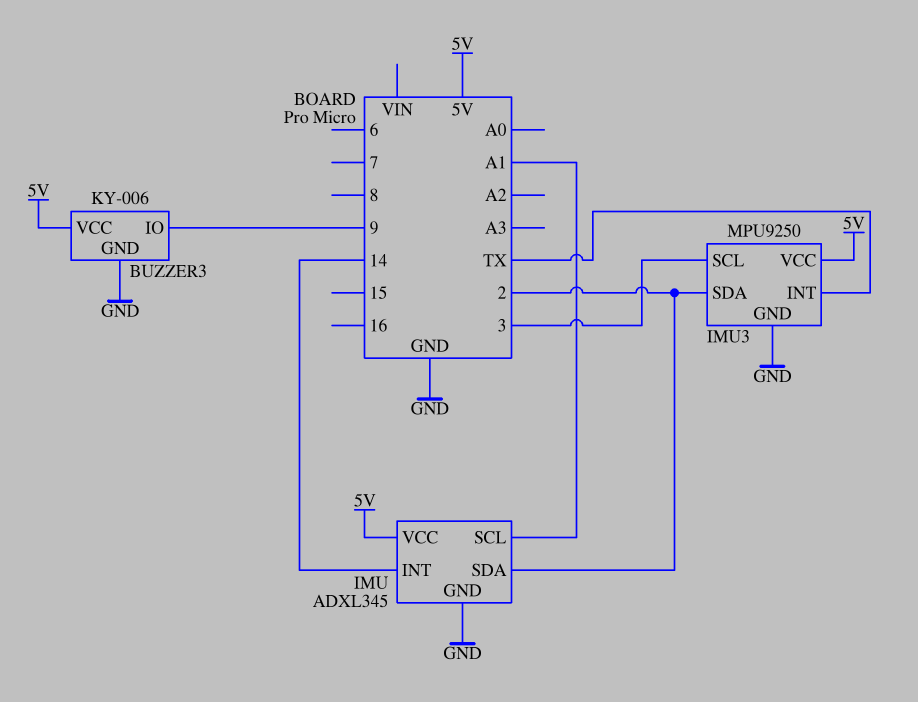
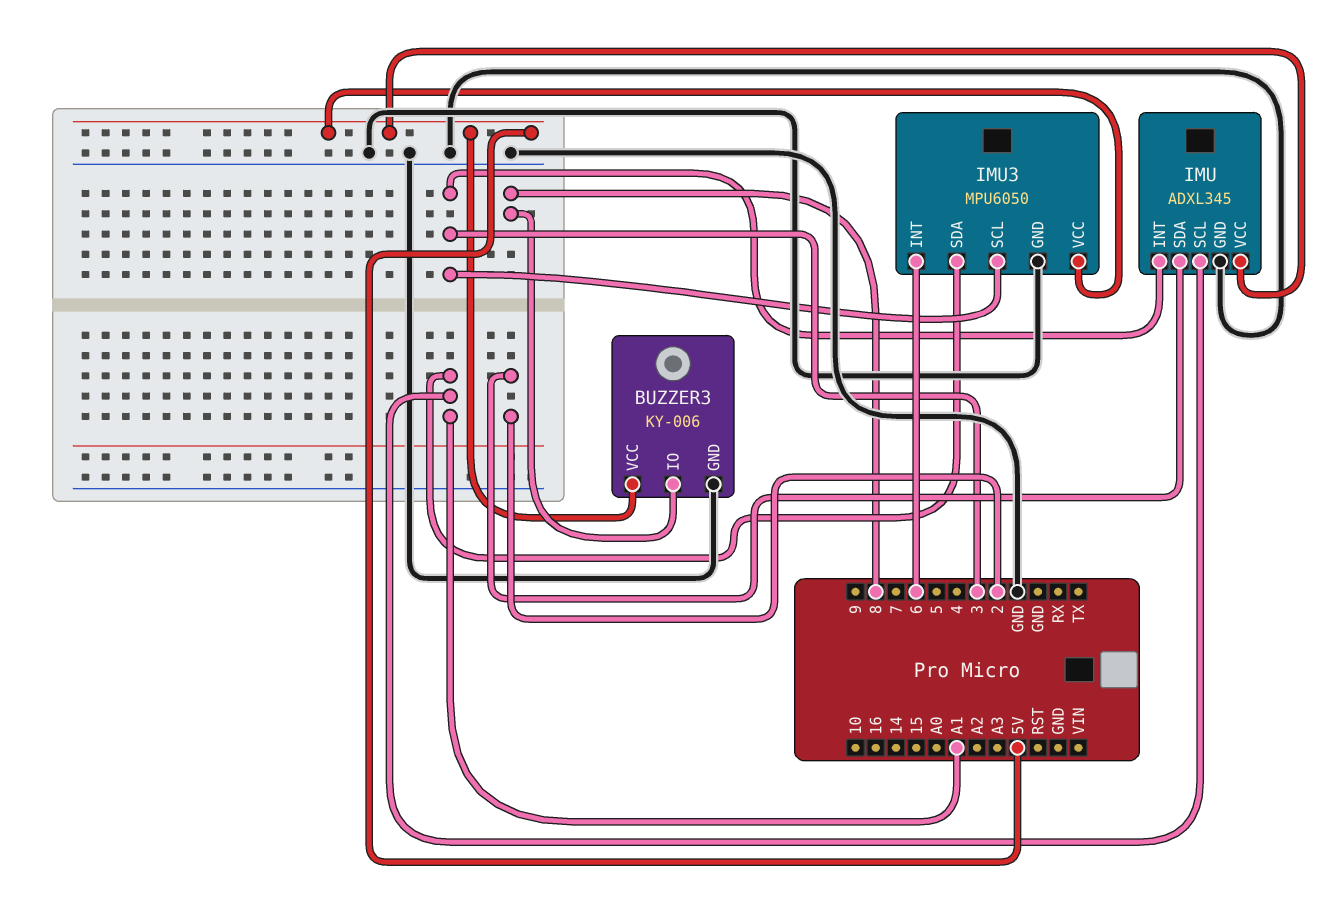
BUZZER3 pin IO: 9 -> 8
IMU pin INT: 14 -> 3
IMU3: MPU9250 -> MPU6050
IMU3 pin INT: TX -> 6
IMU3 pin SDA: 2 -> A1

